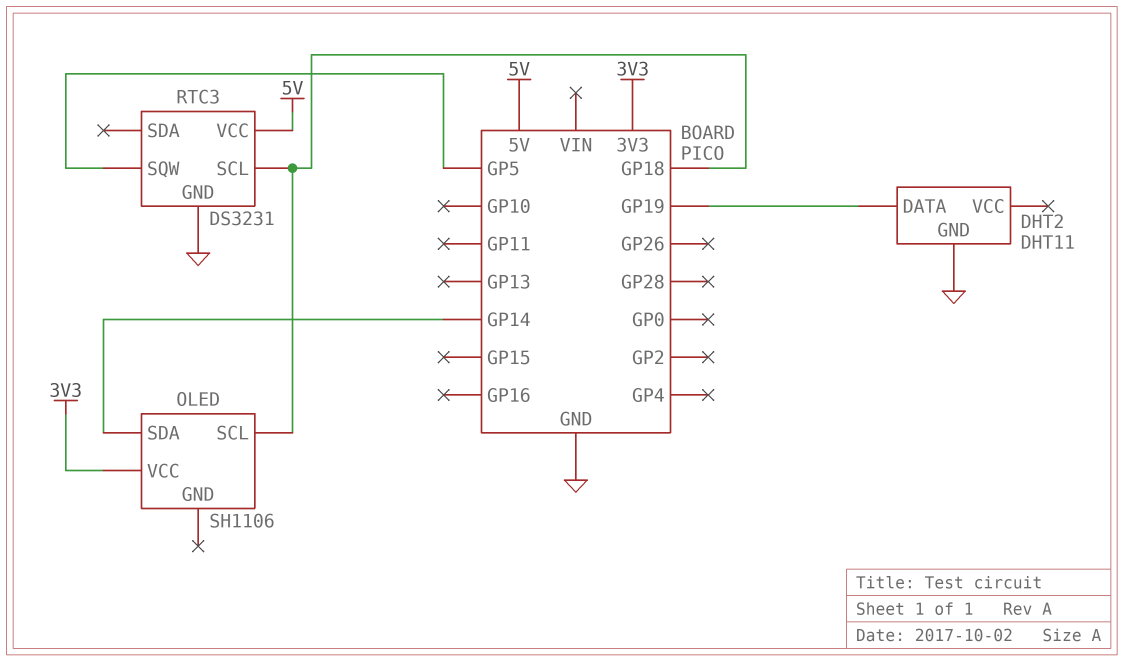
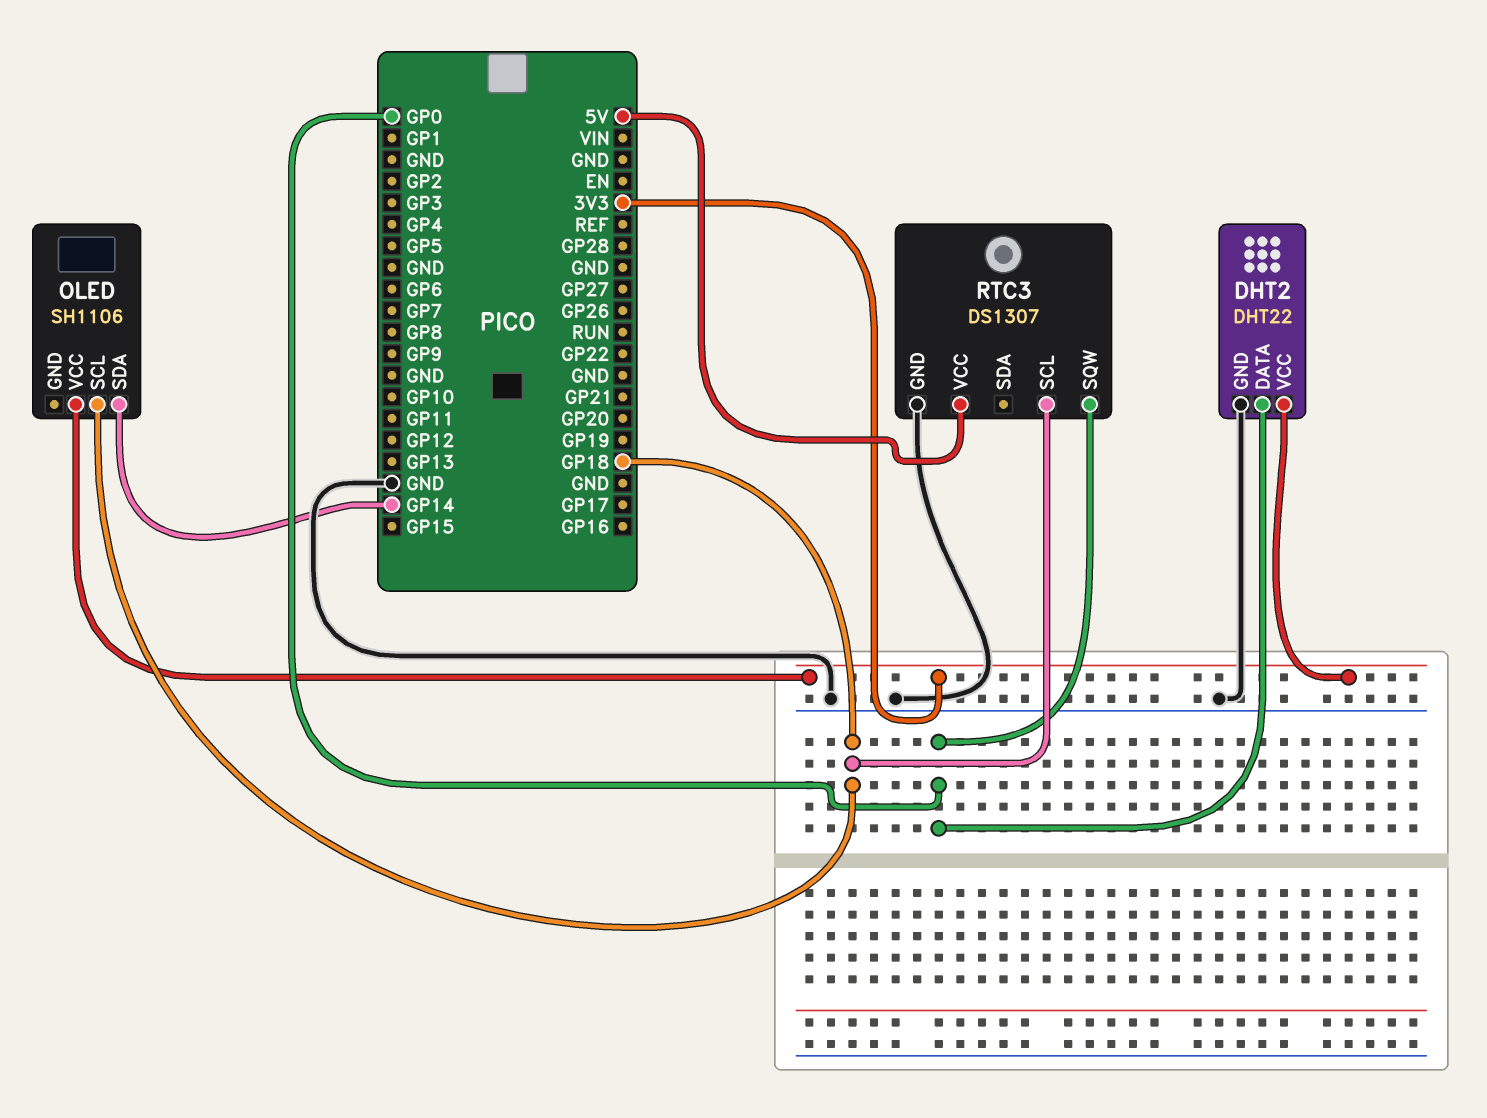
DHT2: DHT11 -> DHT22
DHT2 pin DATA: GP19 -> GP0
DHT2 pin VCC: none -> 3V3
RTC3: DS3231 -> DS1307
RTC3 pin SQW: GP5 -> GP0

